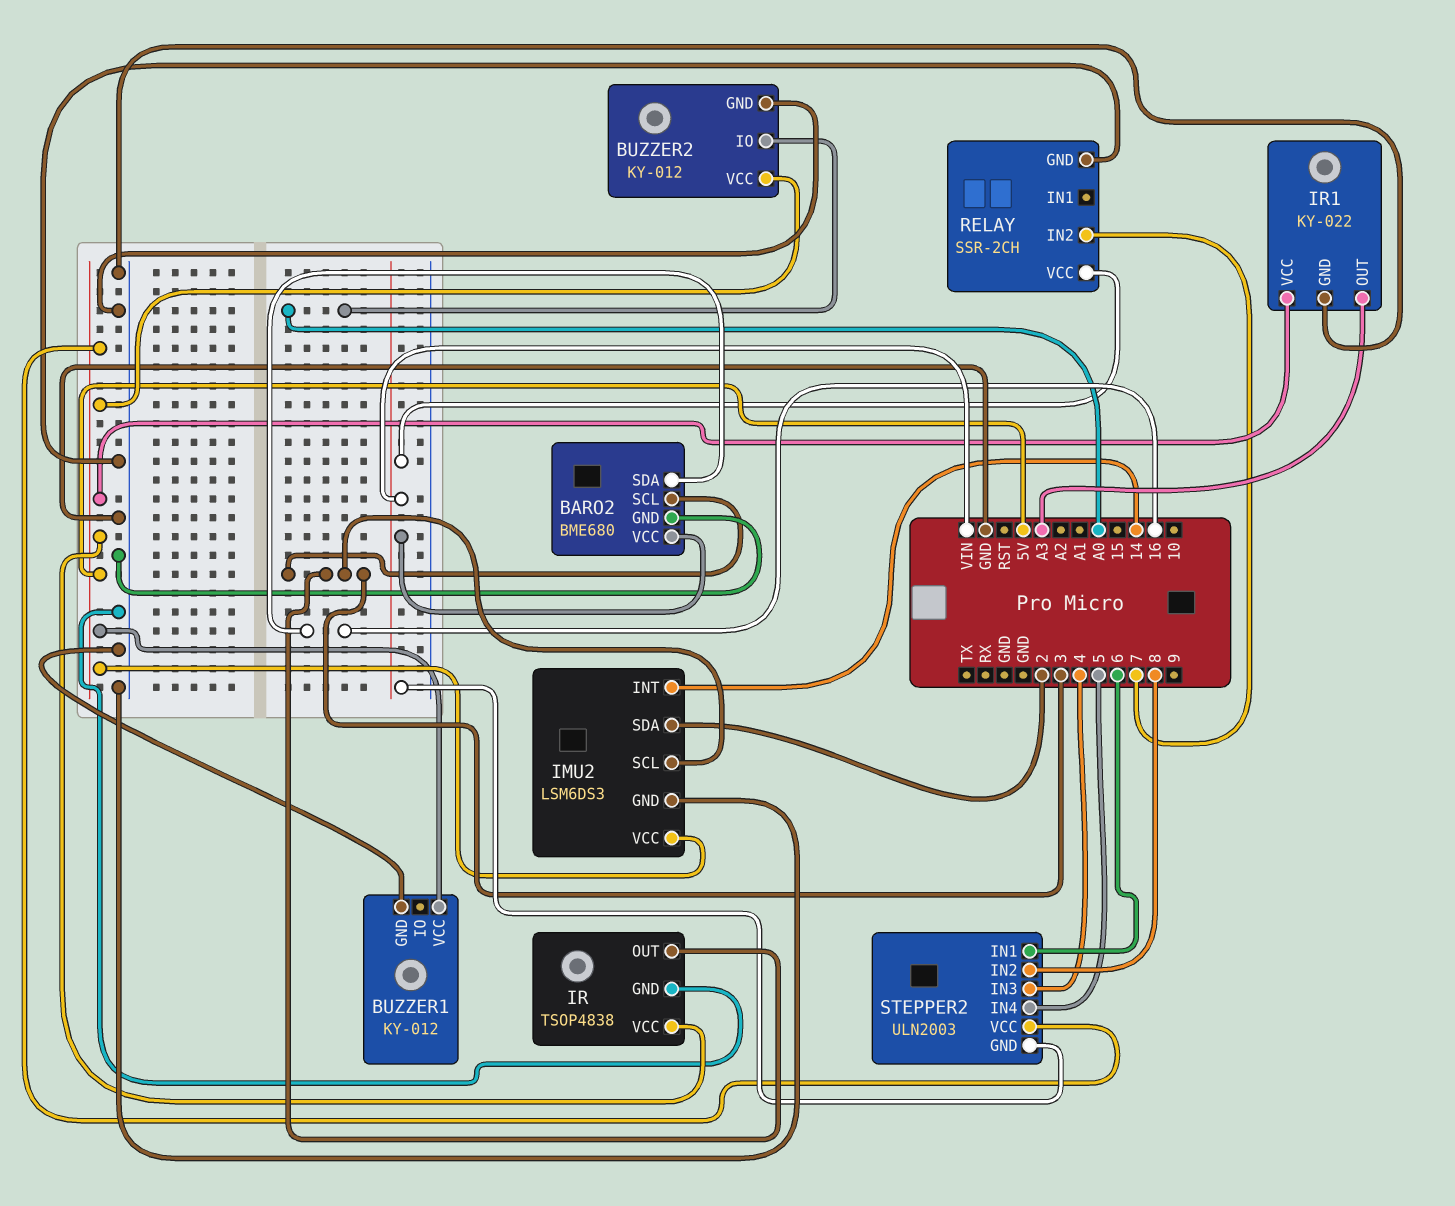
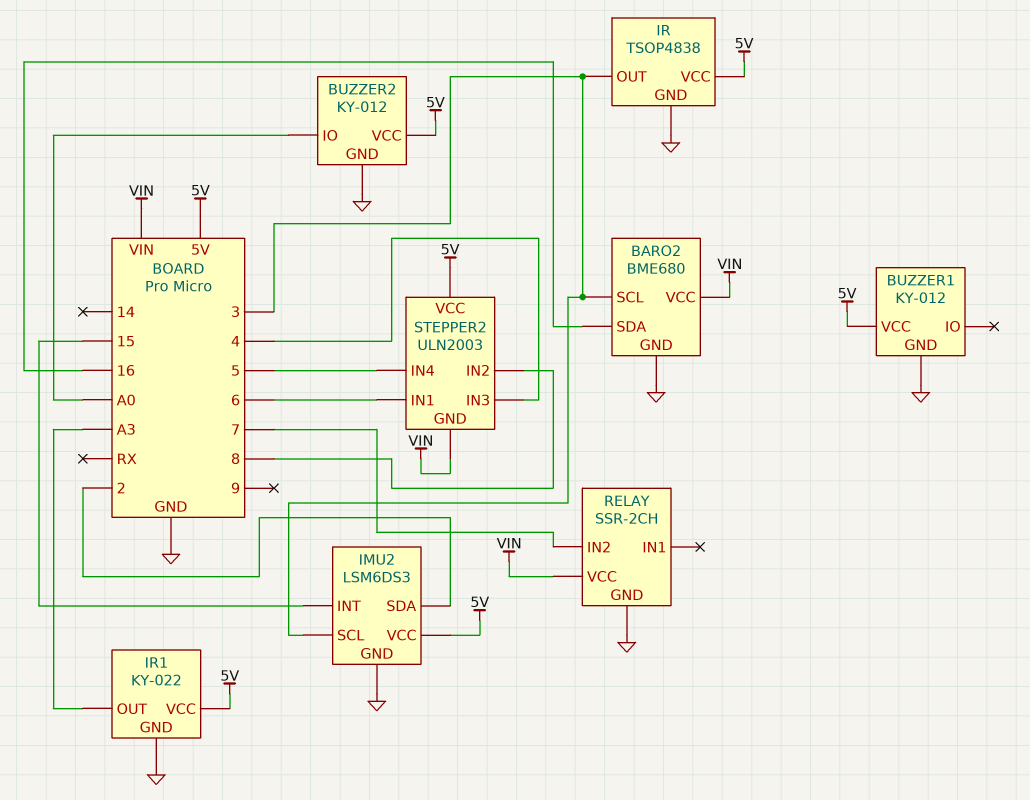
IMU2 pin INT: 14 -> 15

